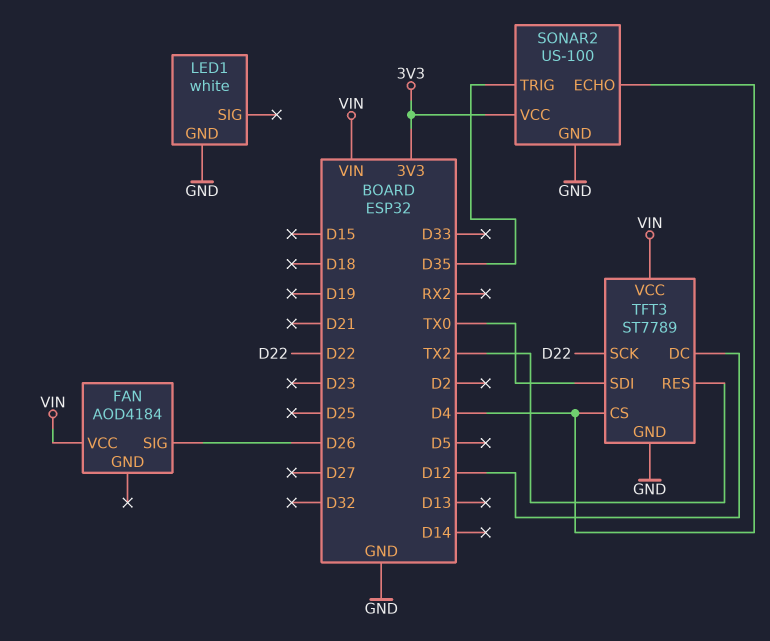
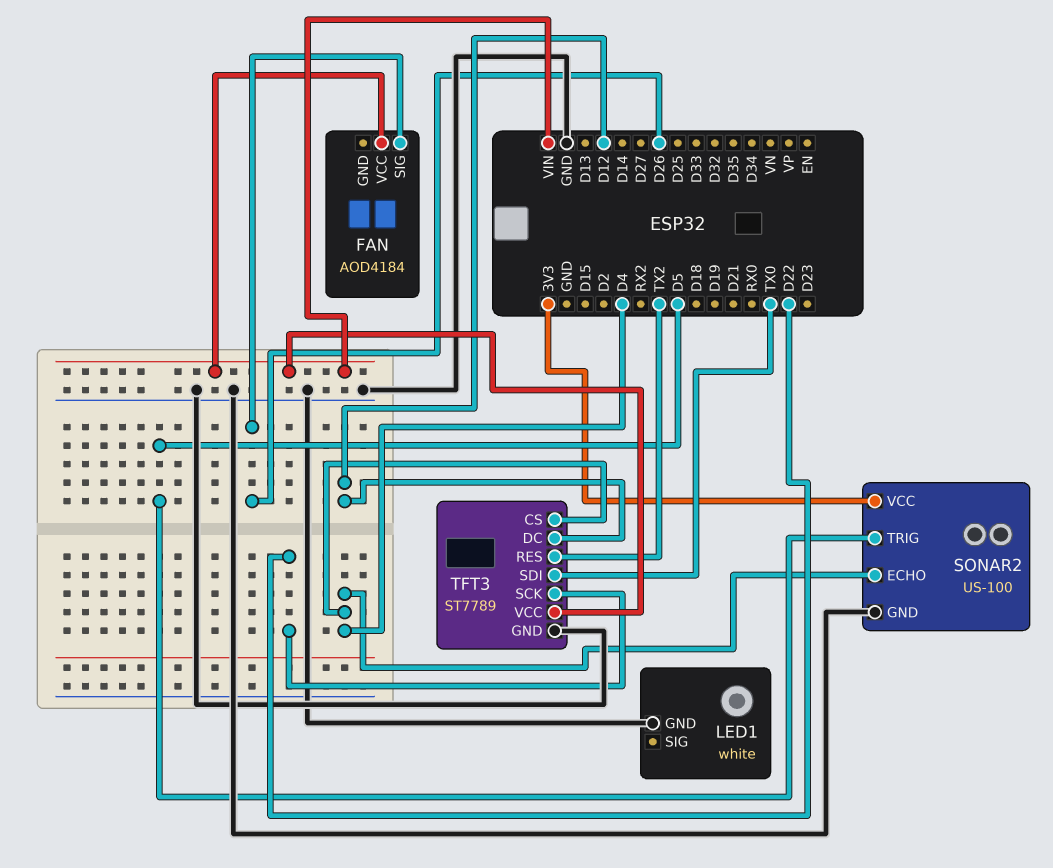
SONAR2 pin TRIG: D35 -> D5

